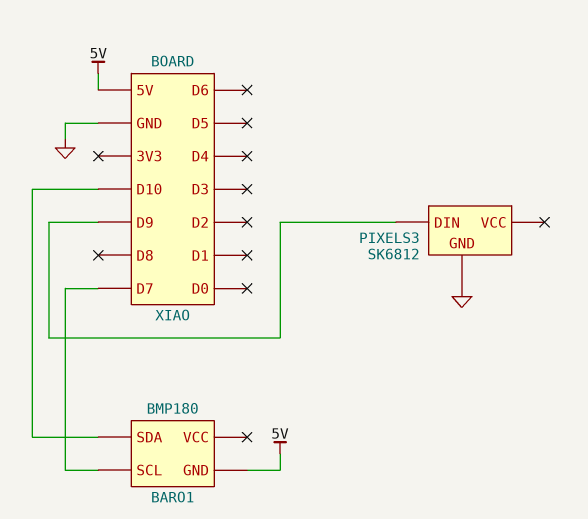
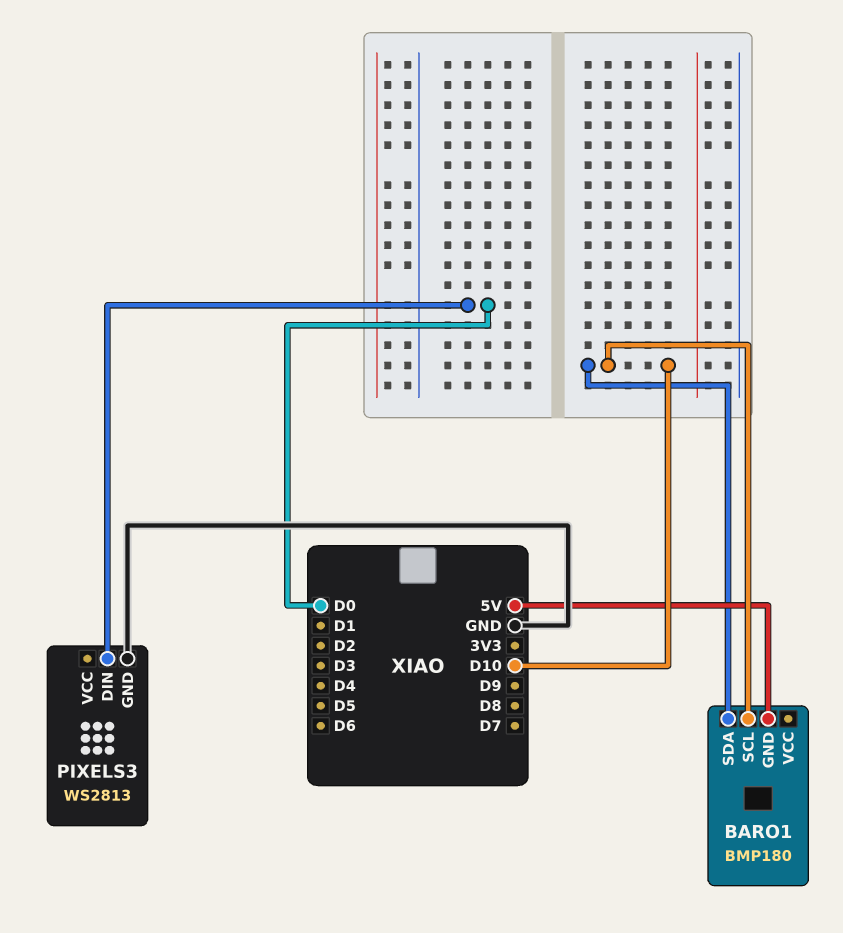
BARO1 pin SCL: D7 -> D10
PIXELS3: SK6812 -> WS2813
PIXELS3 pin DIN: D9 -> D0

